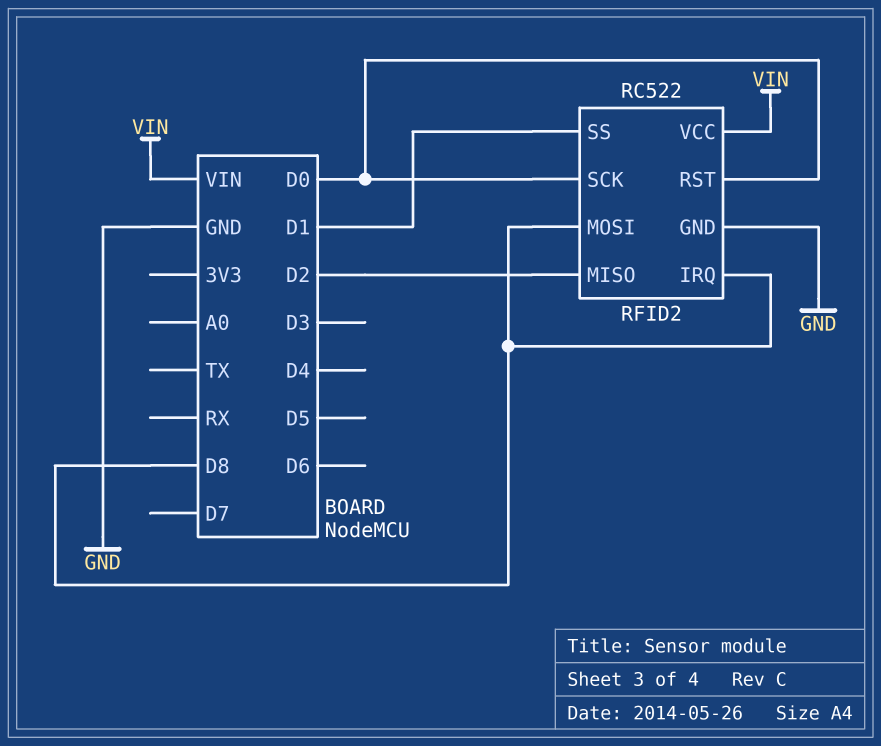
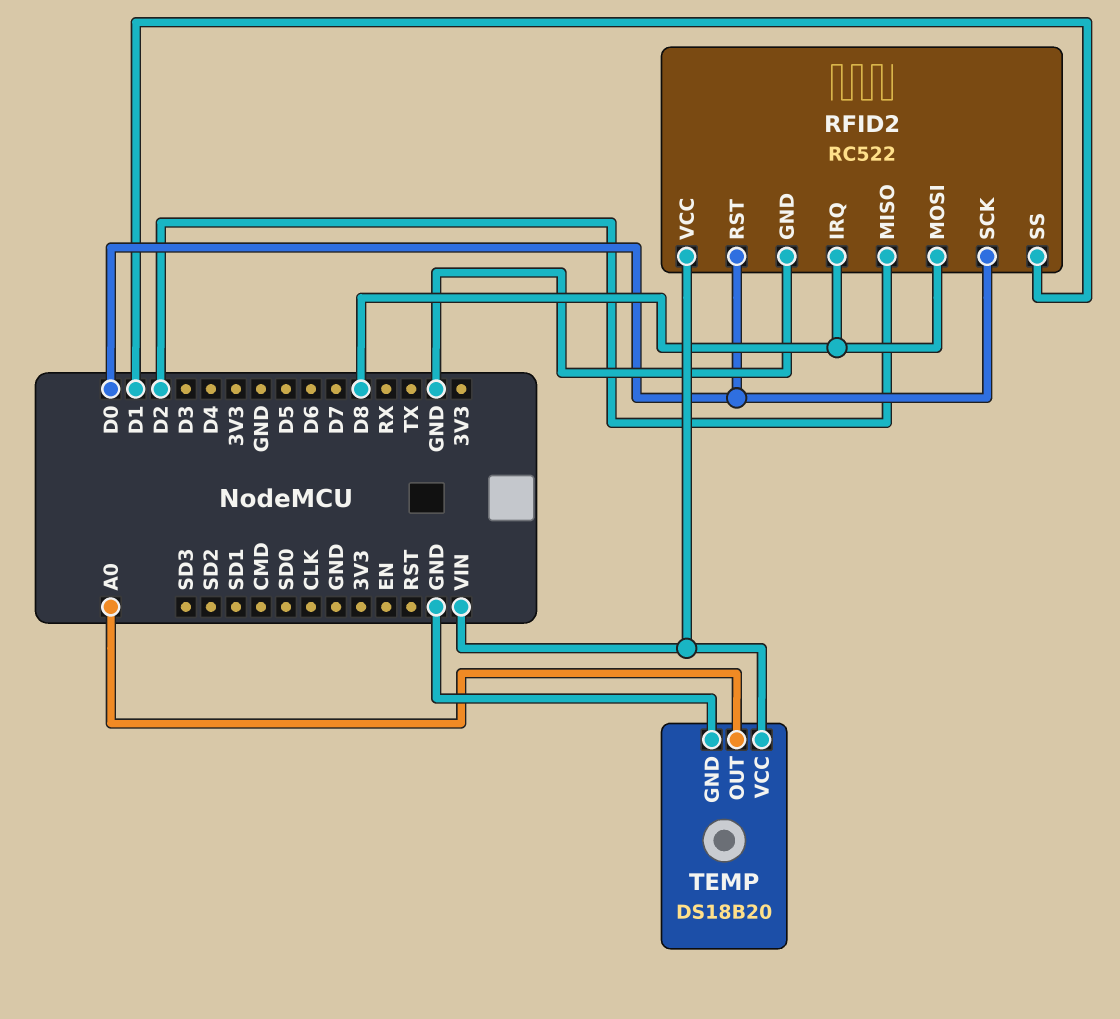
TEMP: none -> DS18B20
TEMP pin GND: none -> GND
TEMP pin OUT: none -> A0
TEMP pin VCC: none -> VIN

